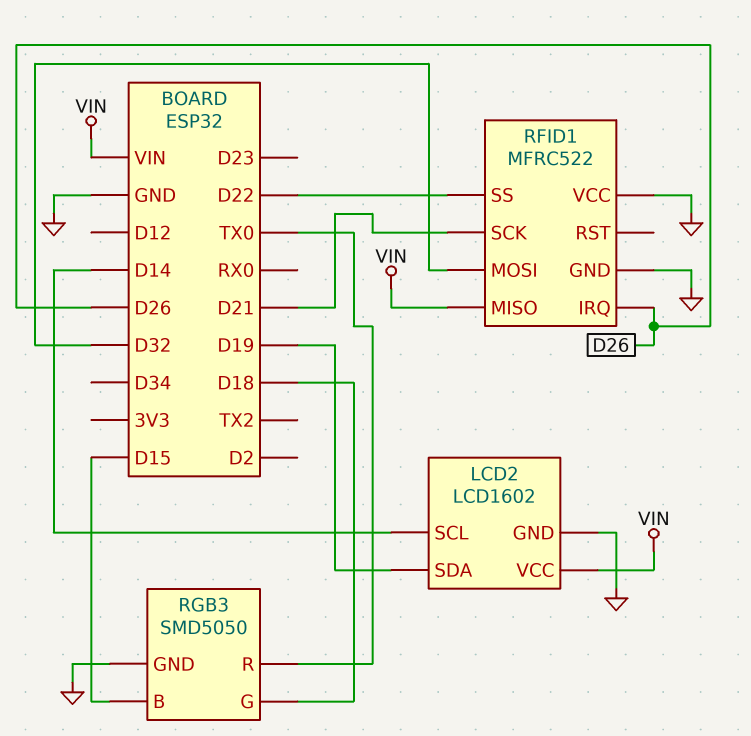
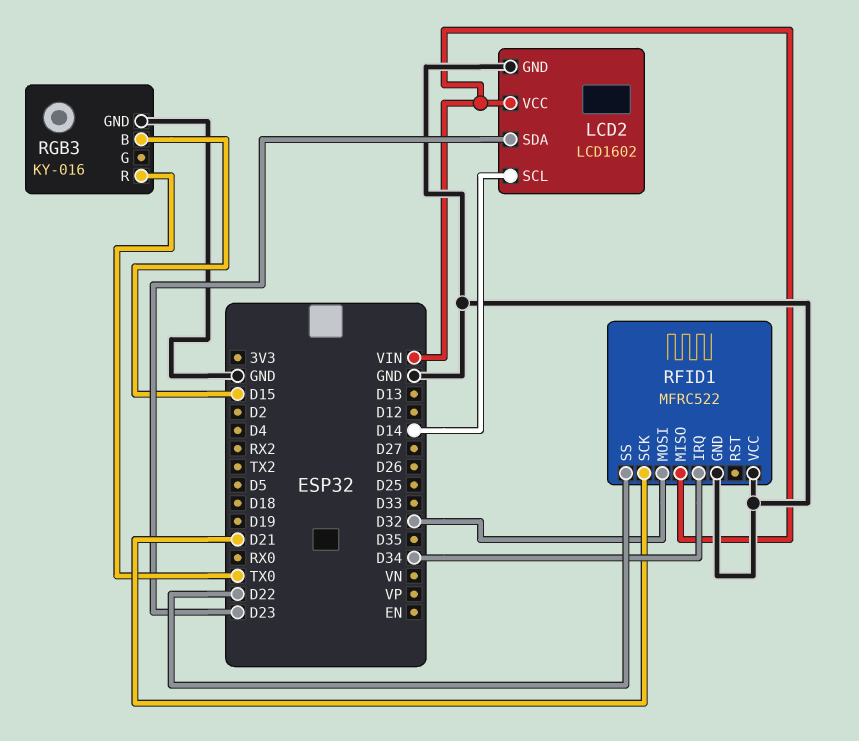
LCD2 pin SDA: D19 -> D23
RFID1 pin IRQ: D26 -> D34
RGB3: SMD5050 -> KY-016
RGB3 pin G: D18 -> none

